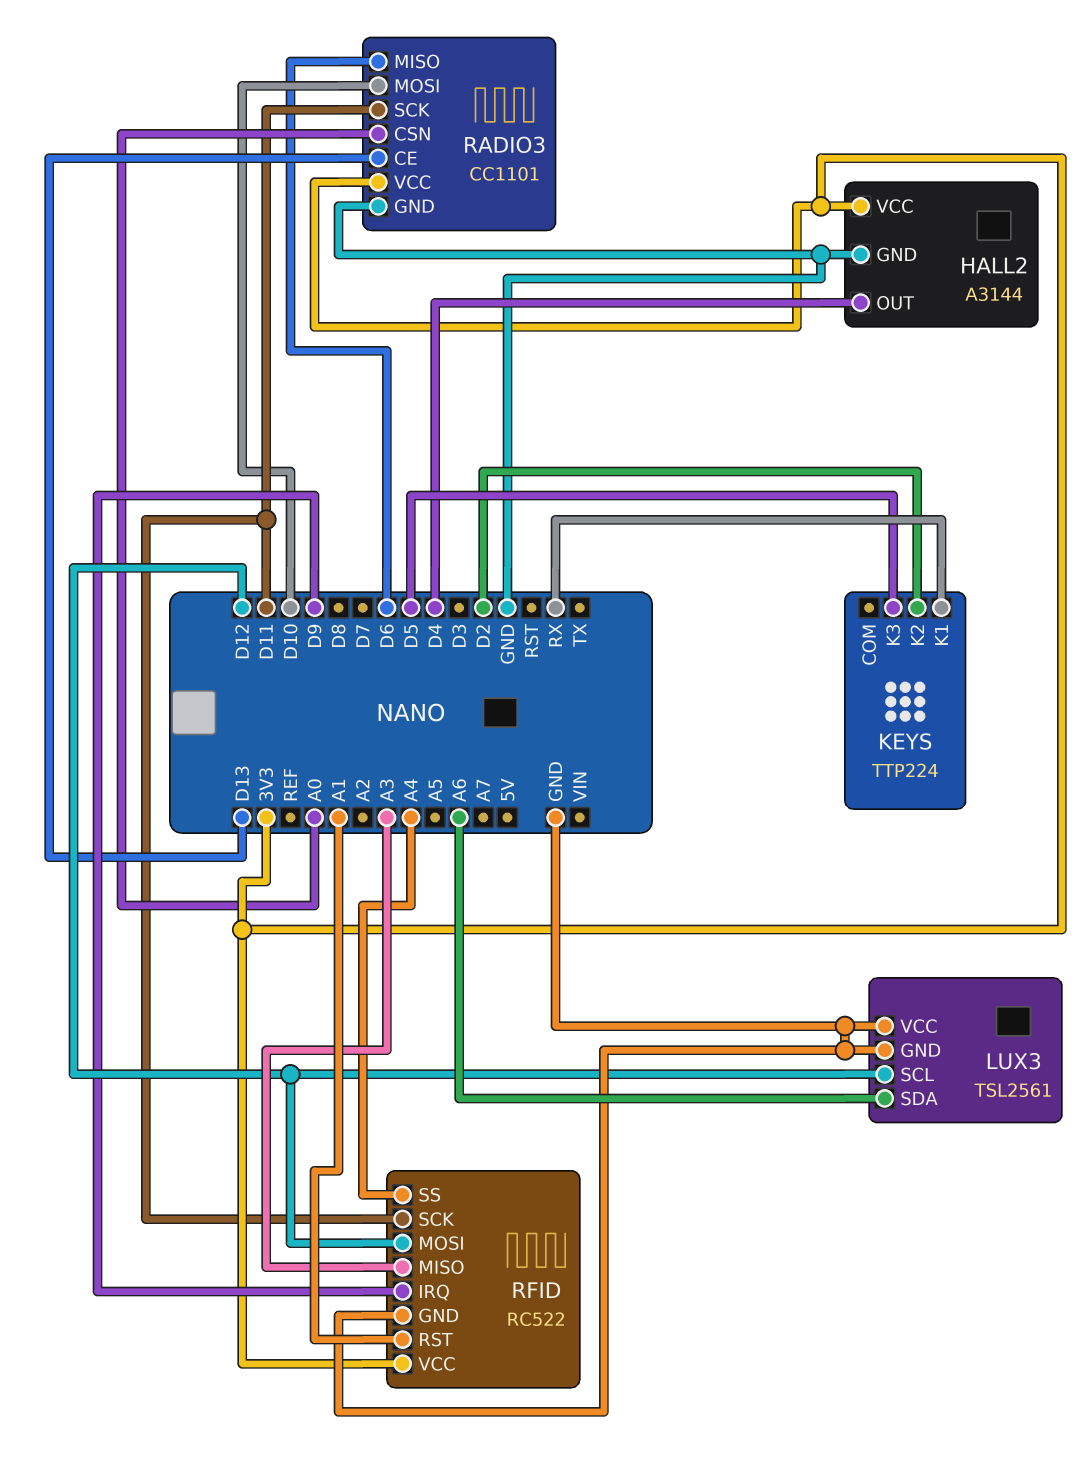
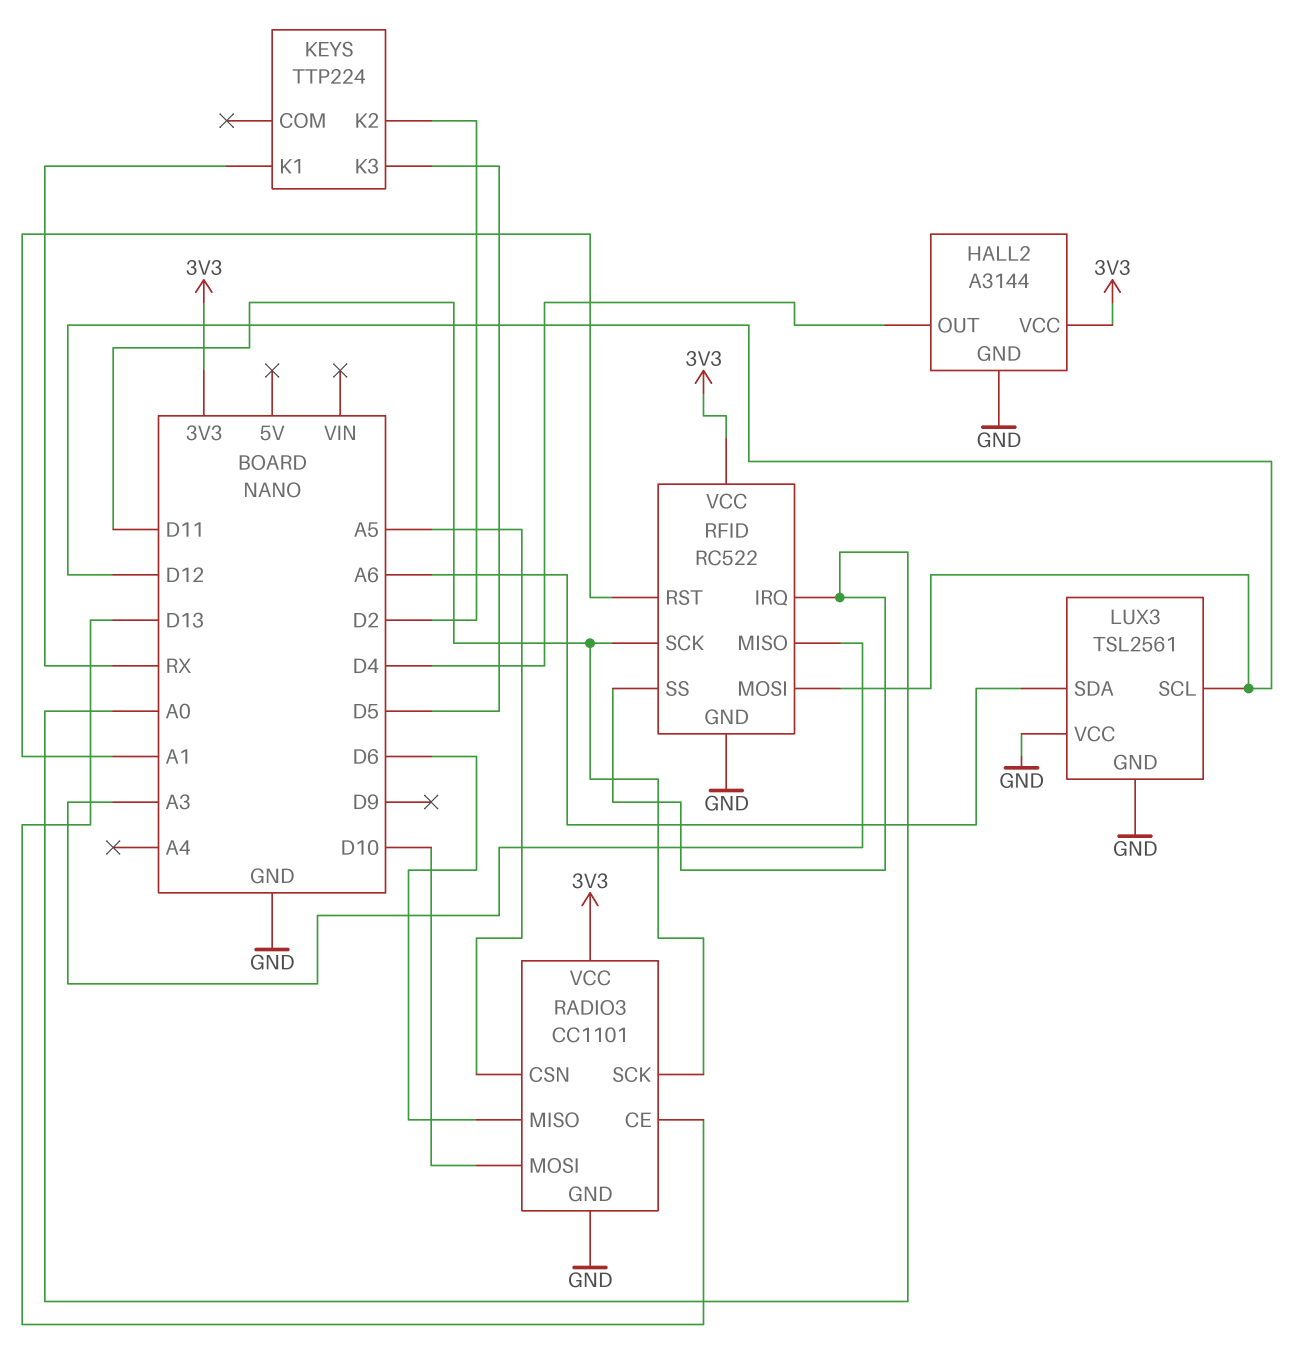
RADIO3 pin CSN: A0 -> A5
RFID pin IRQ: D9 -> A0
RFID pin SS: A4 -> A0

